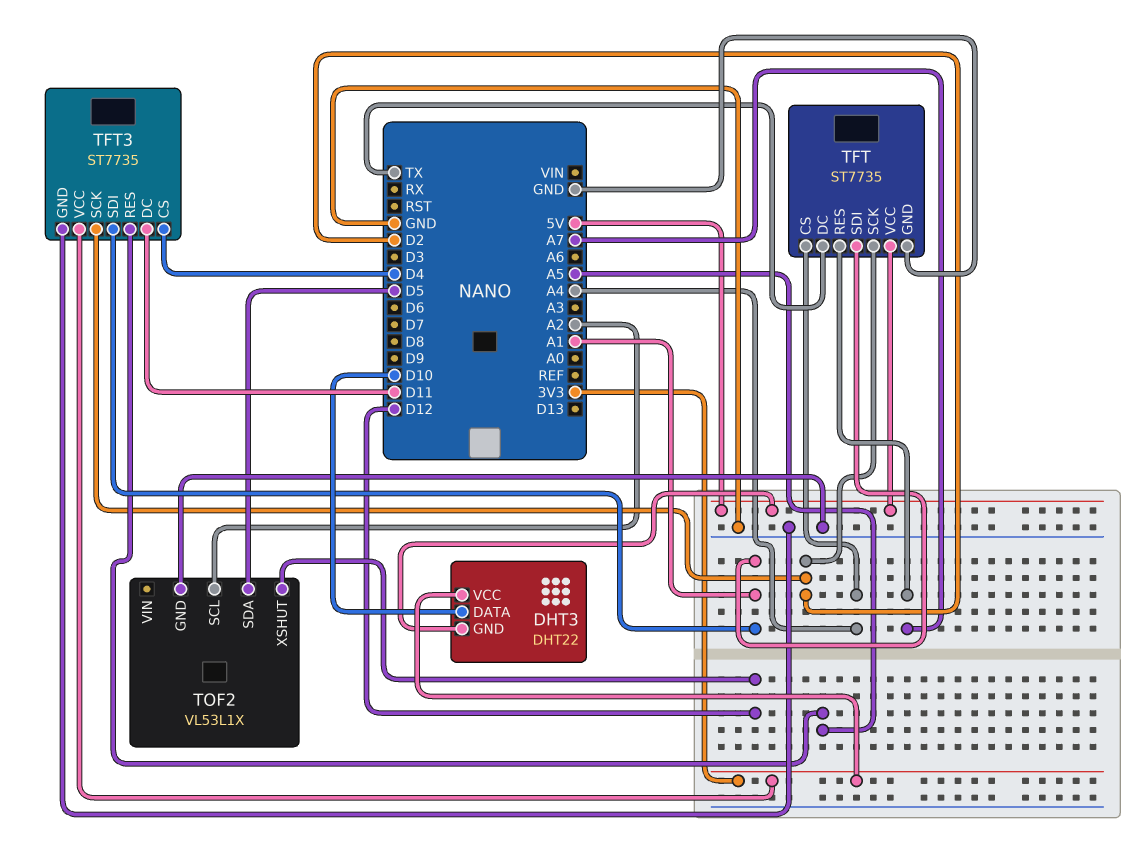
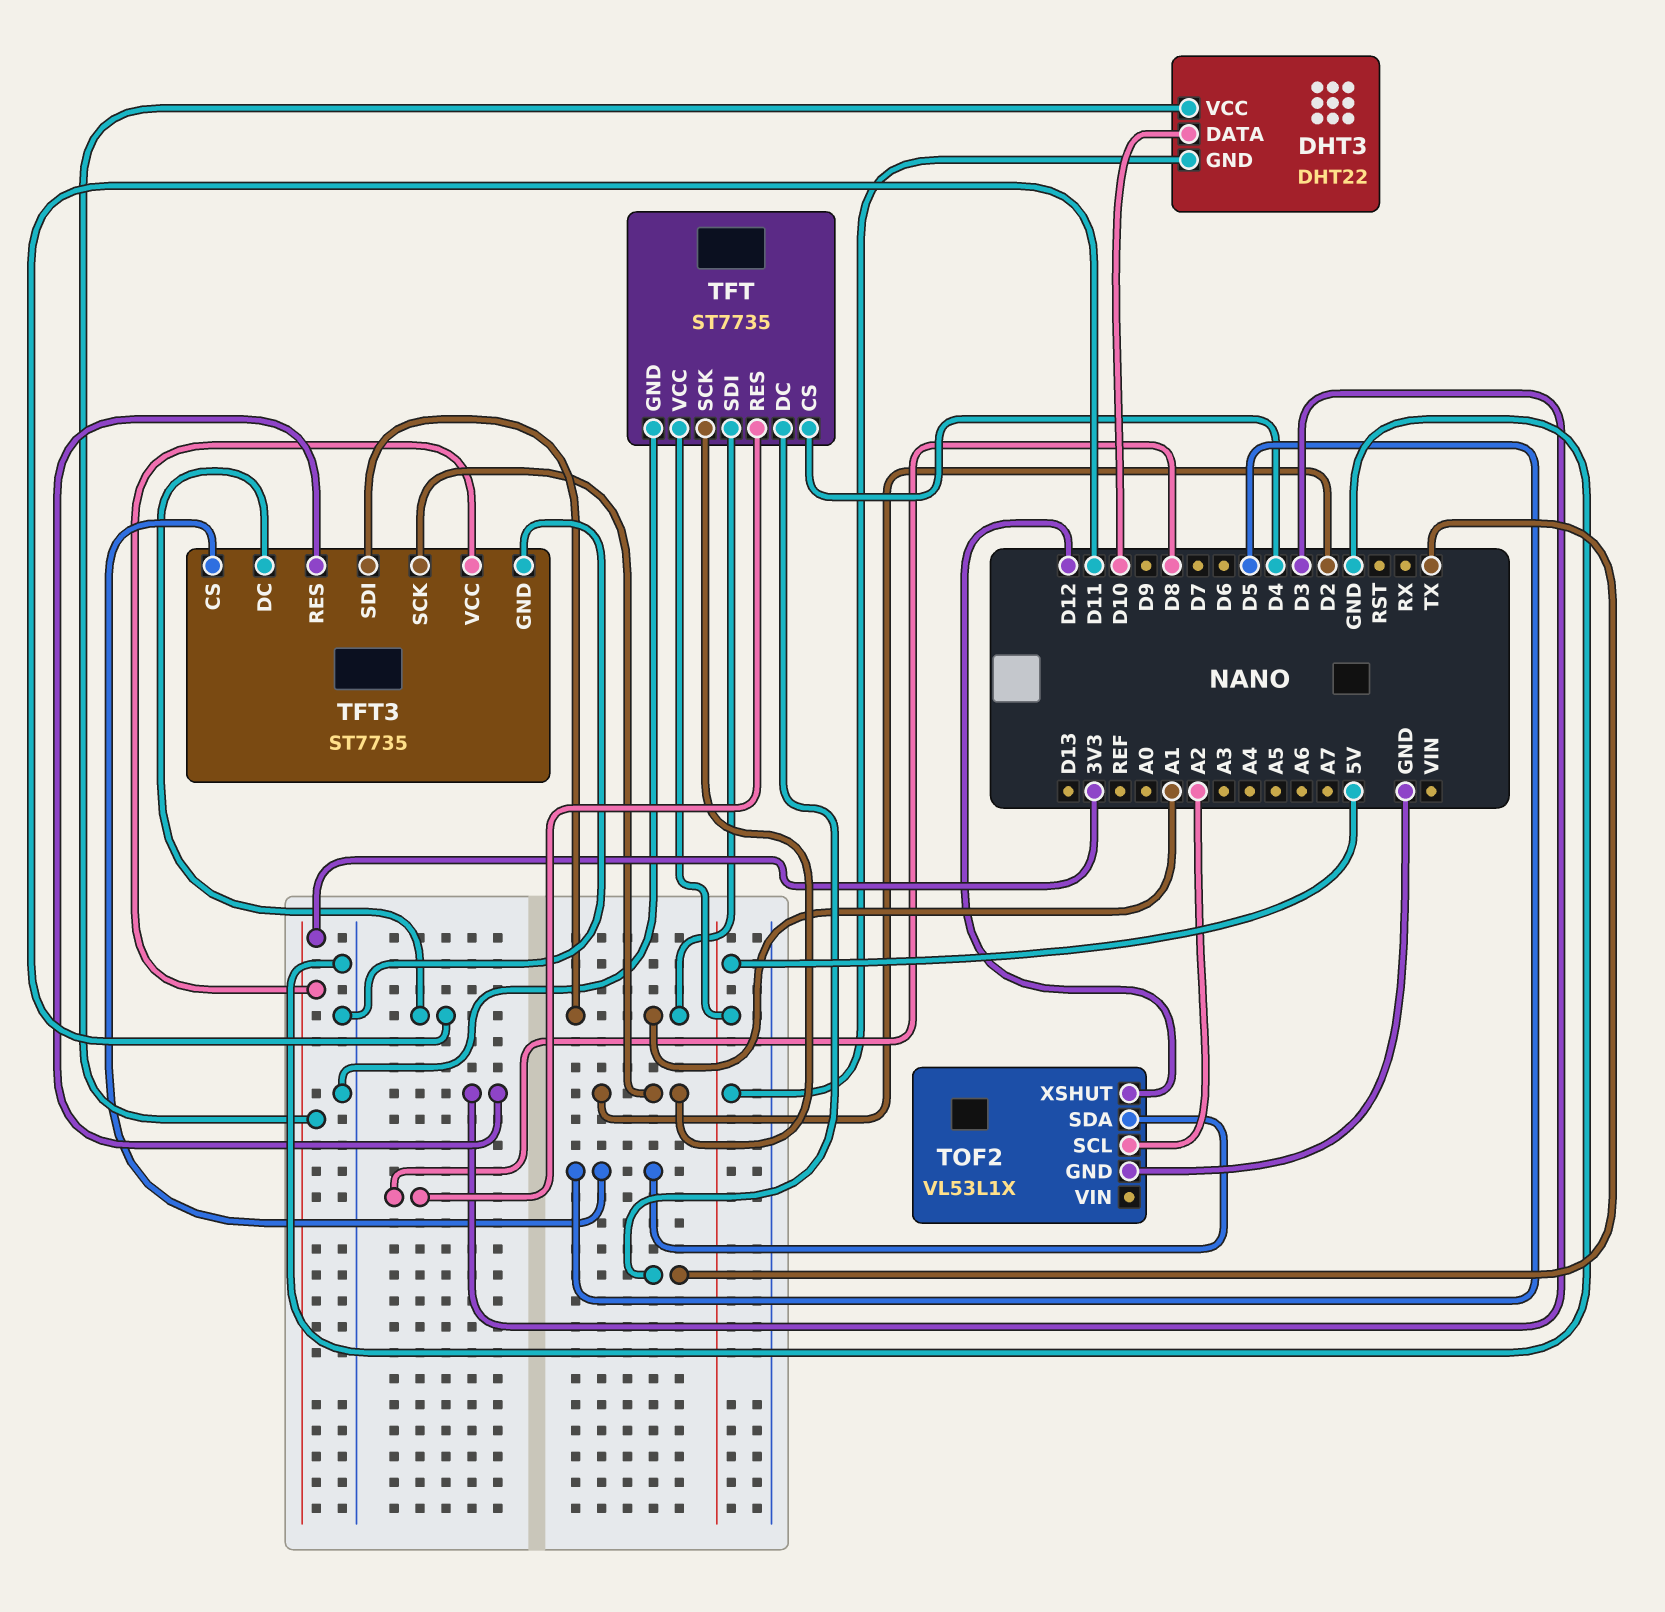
TFT pin CS: A4 -> D4
TFT pin RES: A7 -> D8
TFT3 pin CS: D4 -> D5
TFT3 pin RES: A5 -> D3

